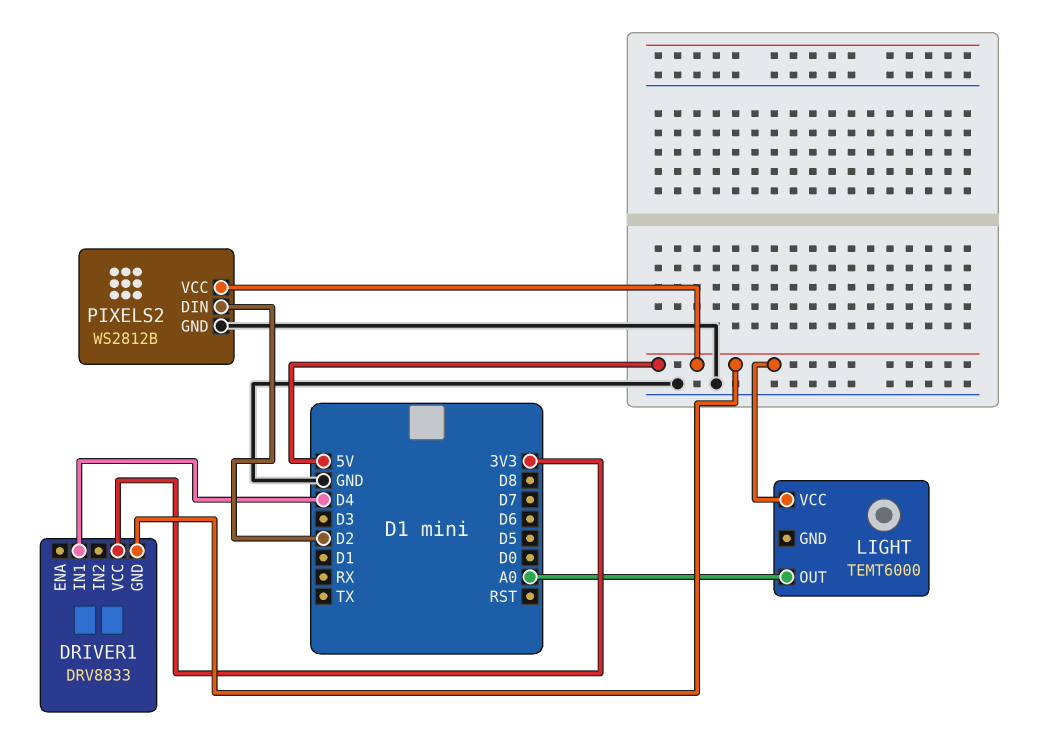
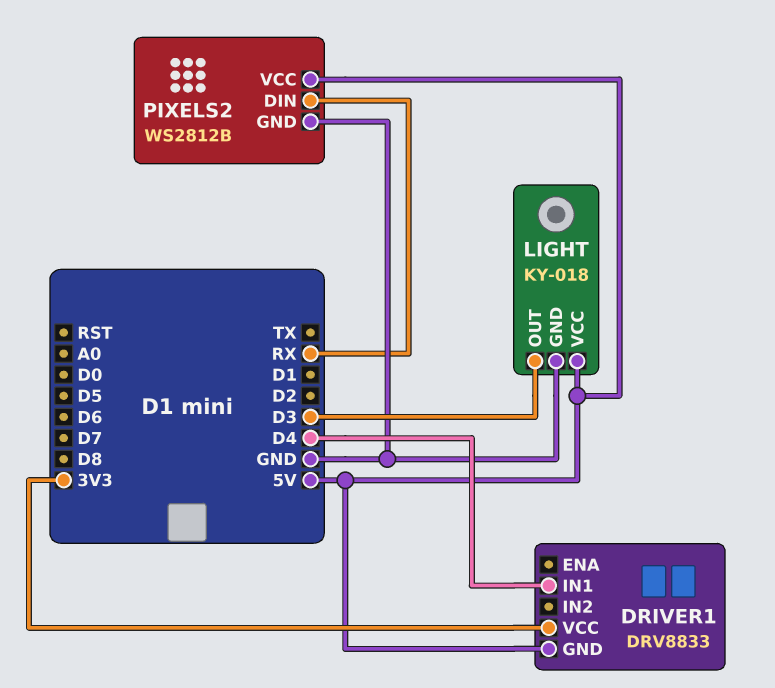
LIGHT: TEMT6000 -> KY-018
LIGHT pin GND: none -> GND
LIGHT pin OUT: A0 -> D3
PIXELS2 pin DIN: D2 -> RX

